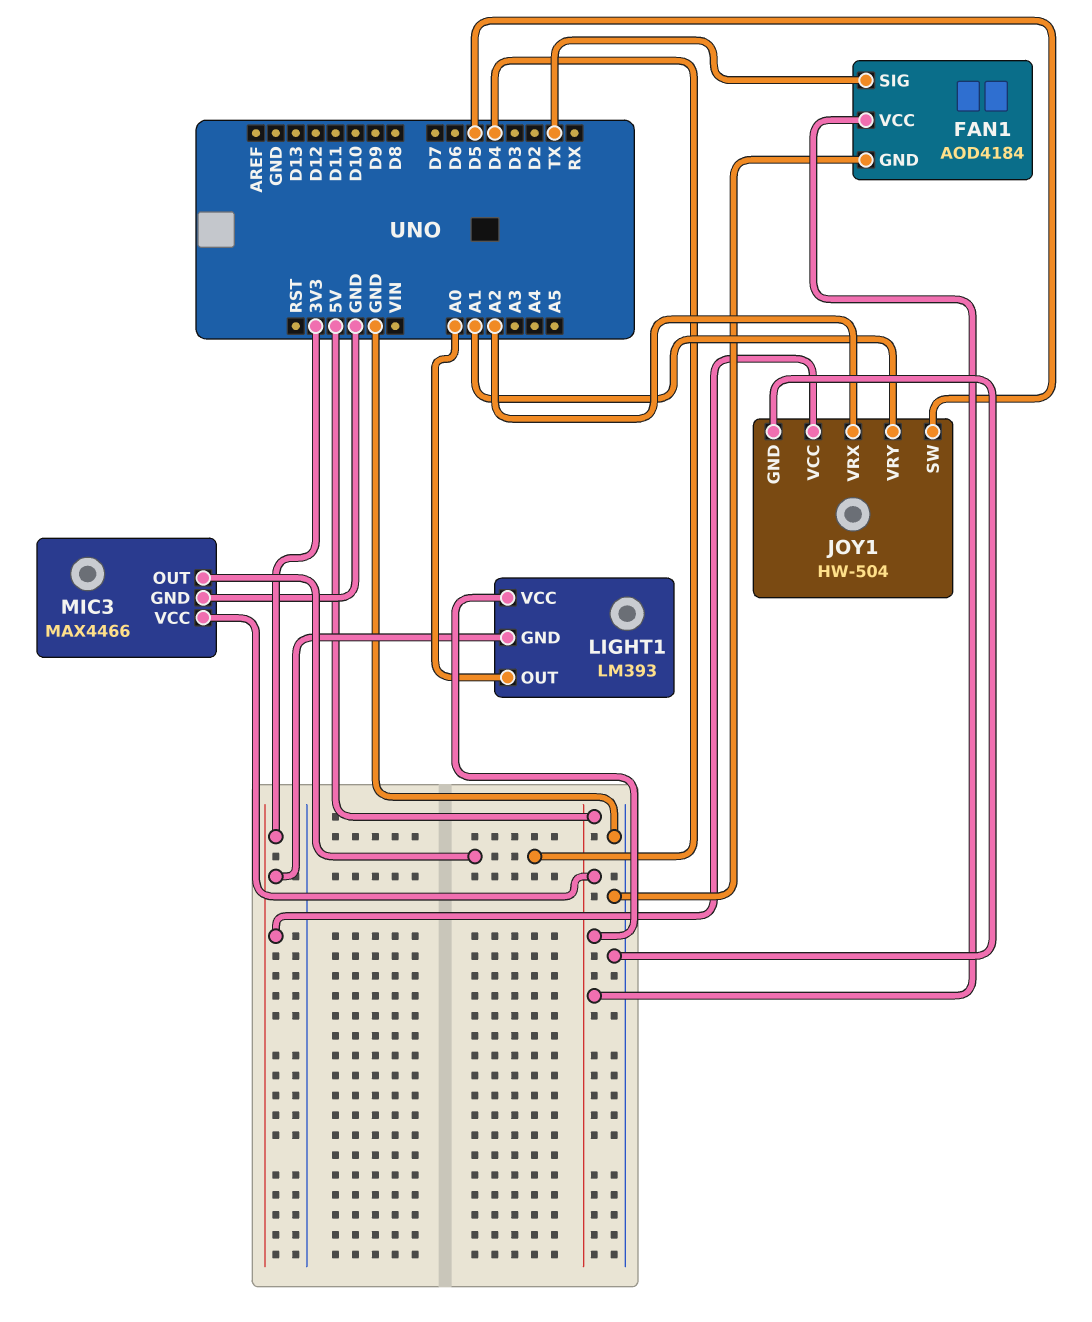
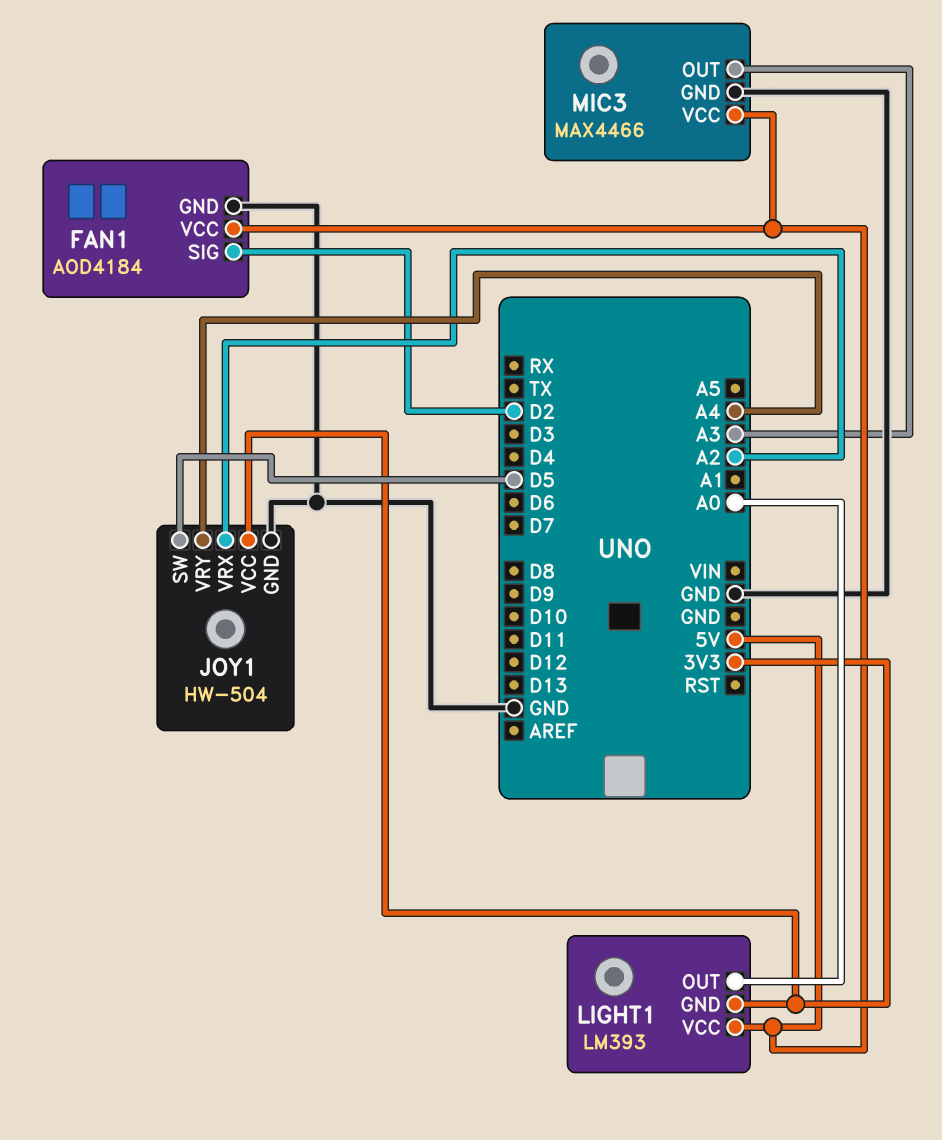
FAN1 pin SIG: TX -> D2
JOY1 pin VRY: A1 -> A4
MIC3 pin OUT: D4 -> A3

